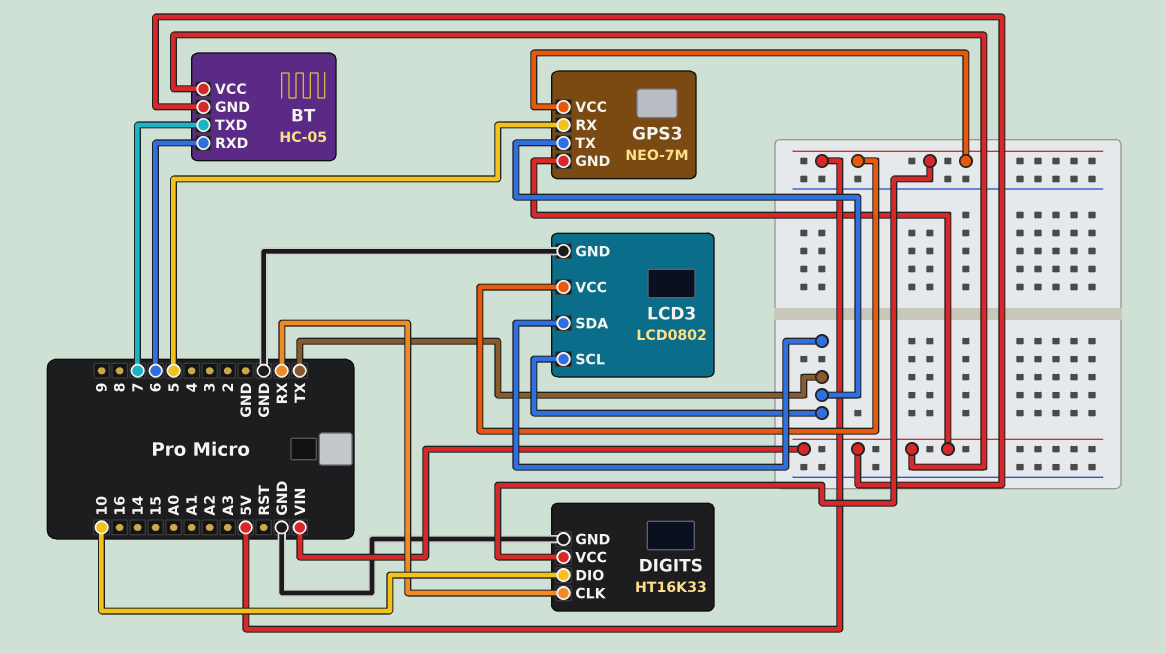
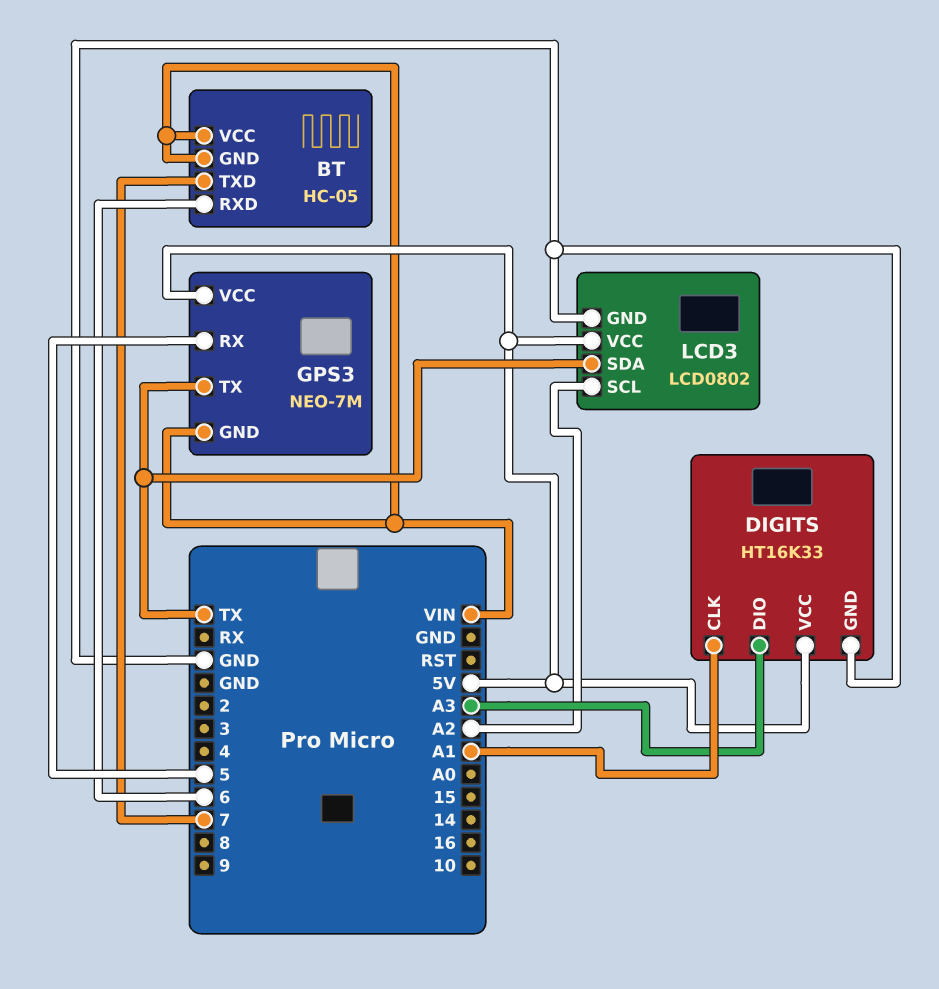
DIGITS pin CLK: RX -> A1
DIGITS pin DIO: 10 -> A3
LCD3 pin SCL: TX -> A2

